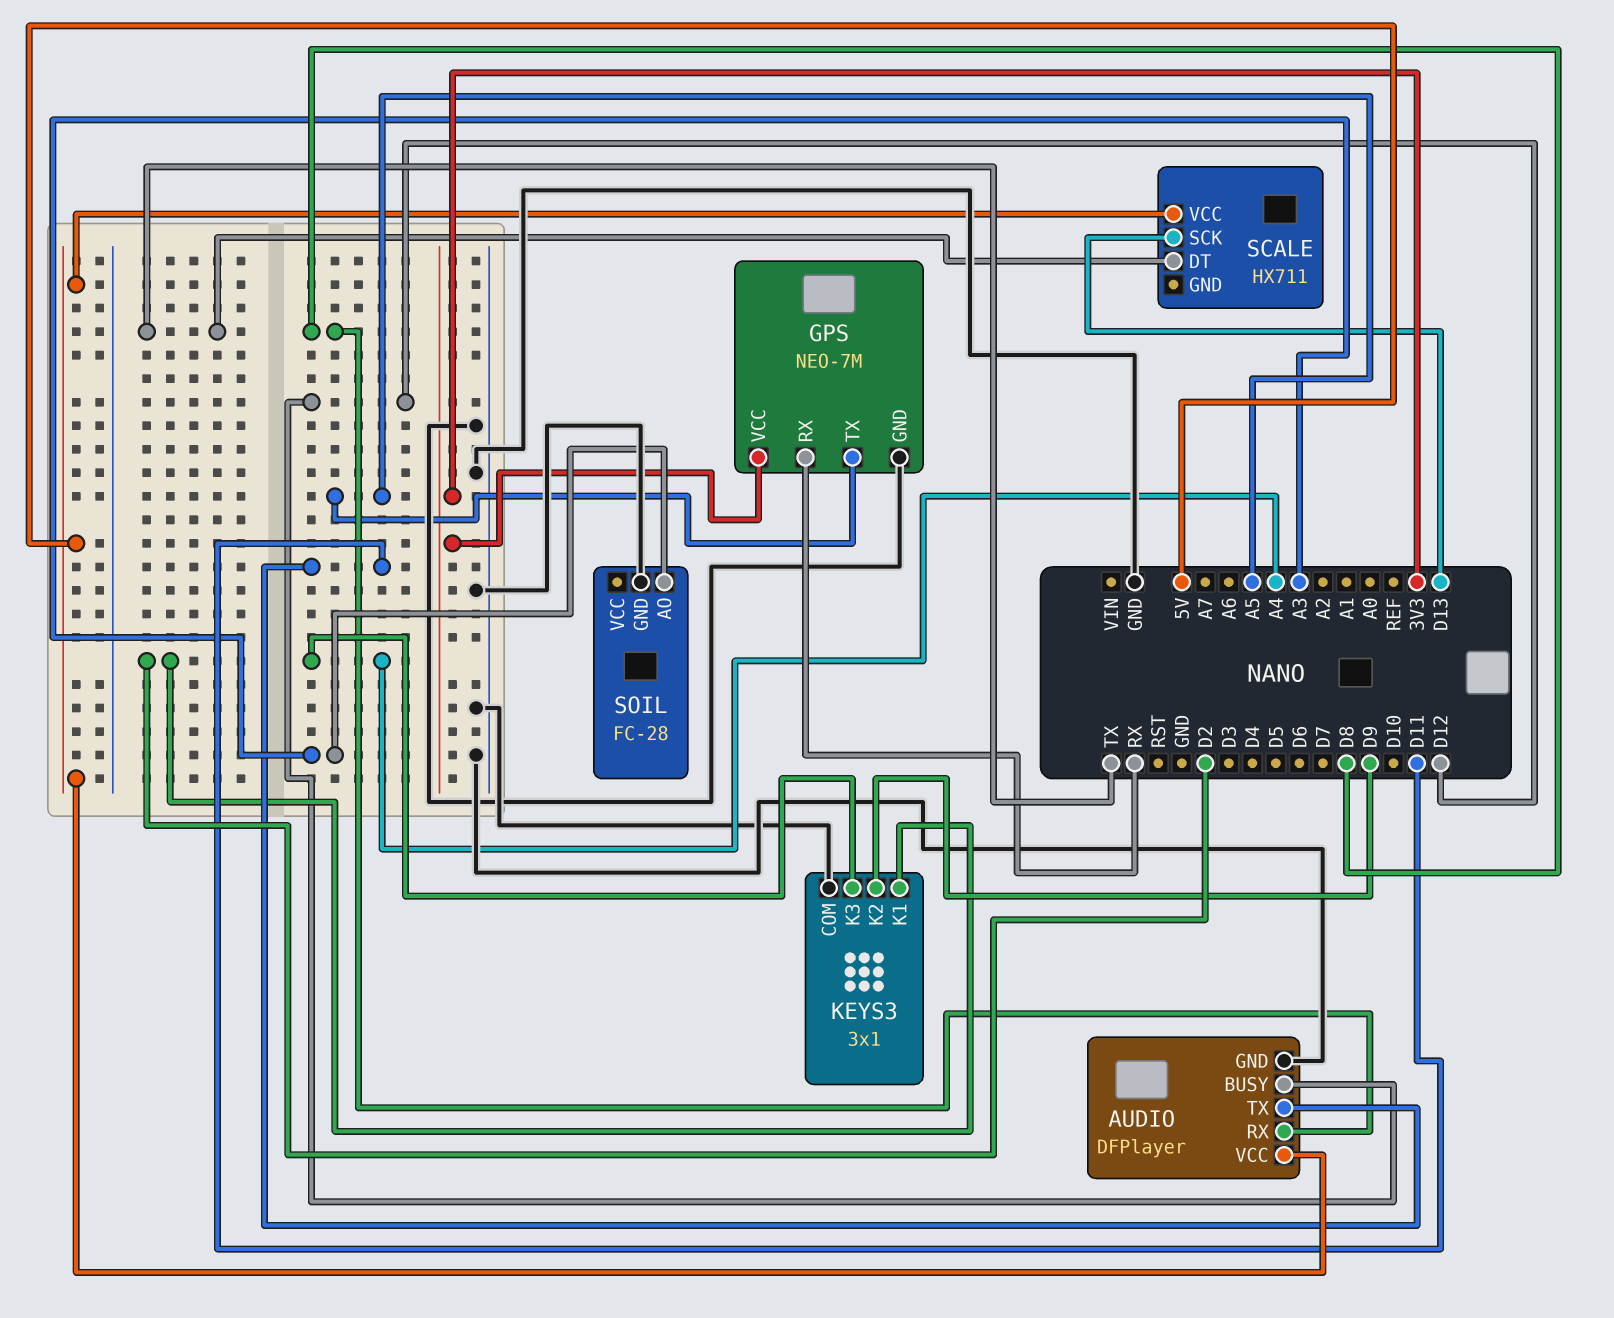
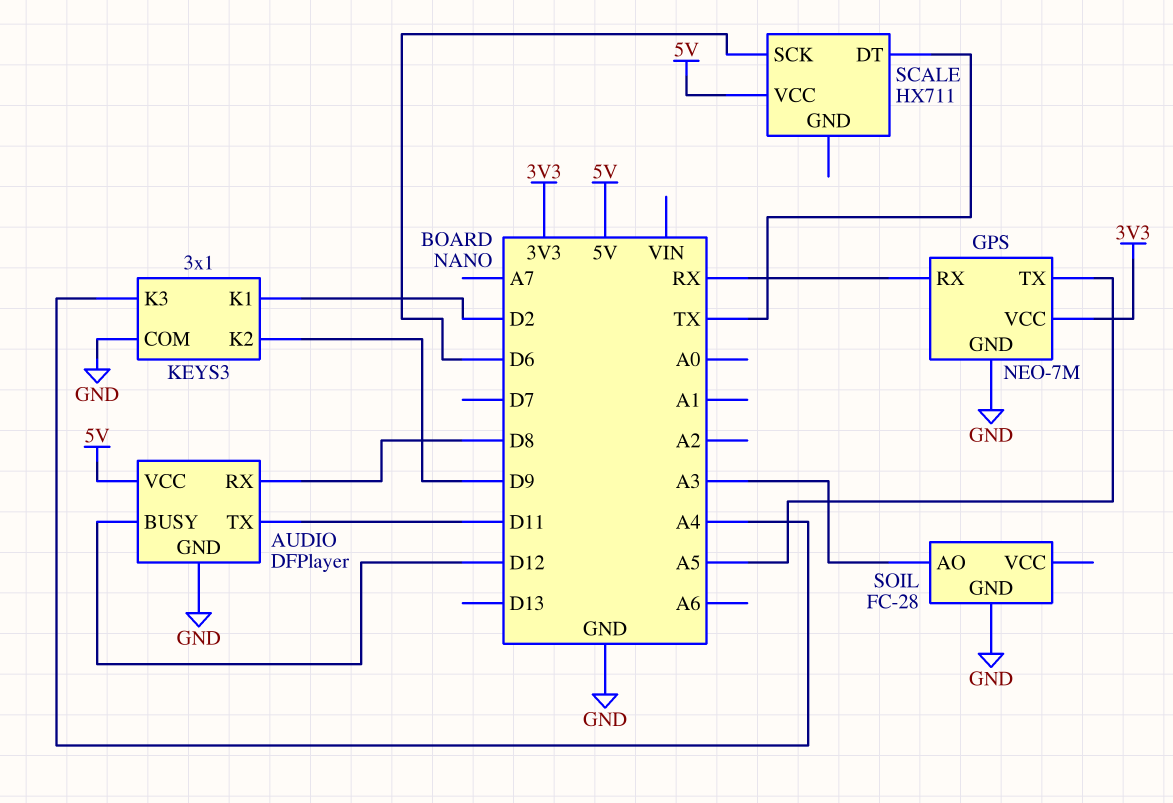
SCALE pin SCK: D13 -> D6

